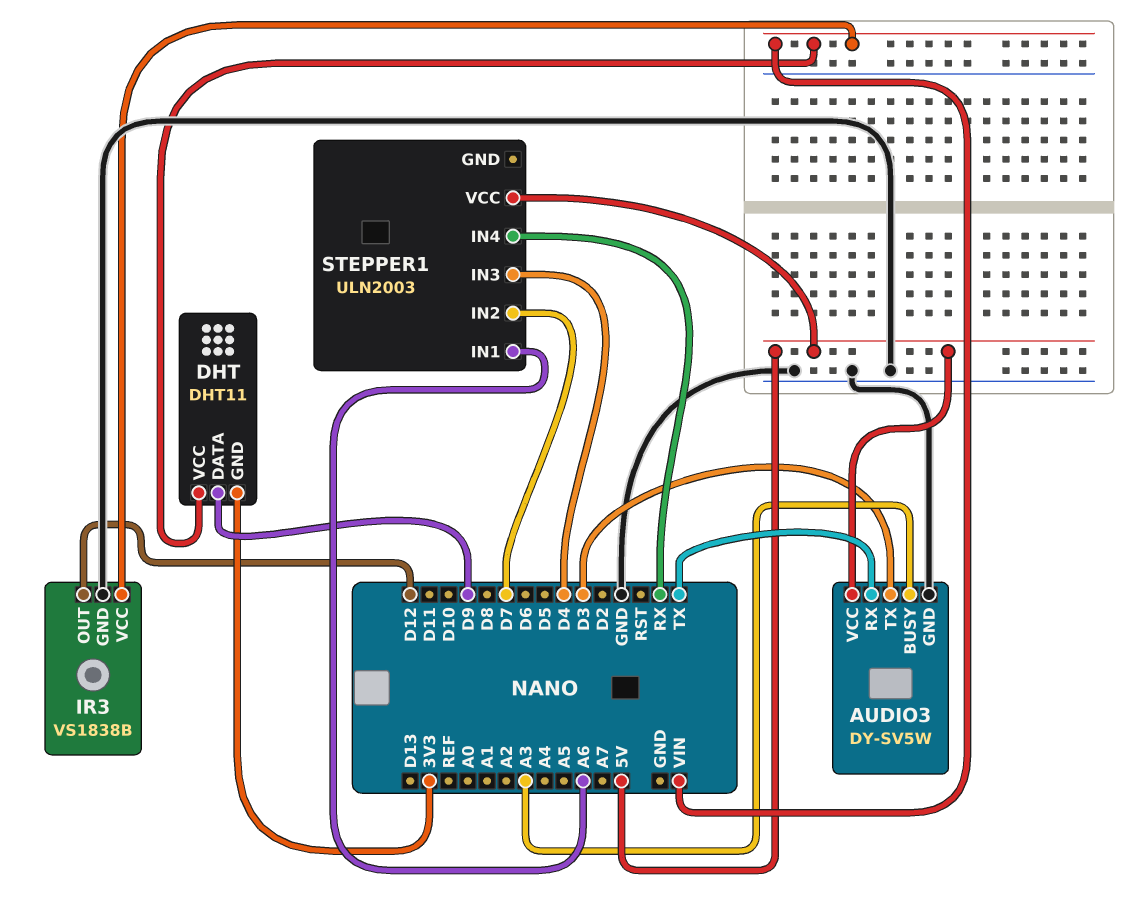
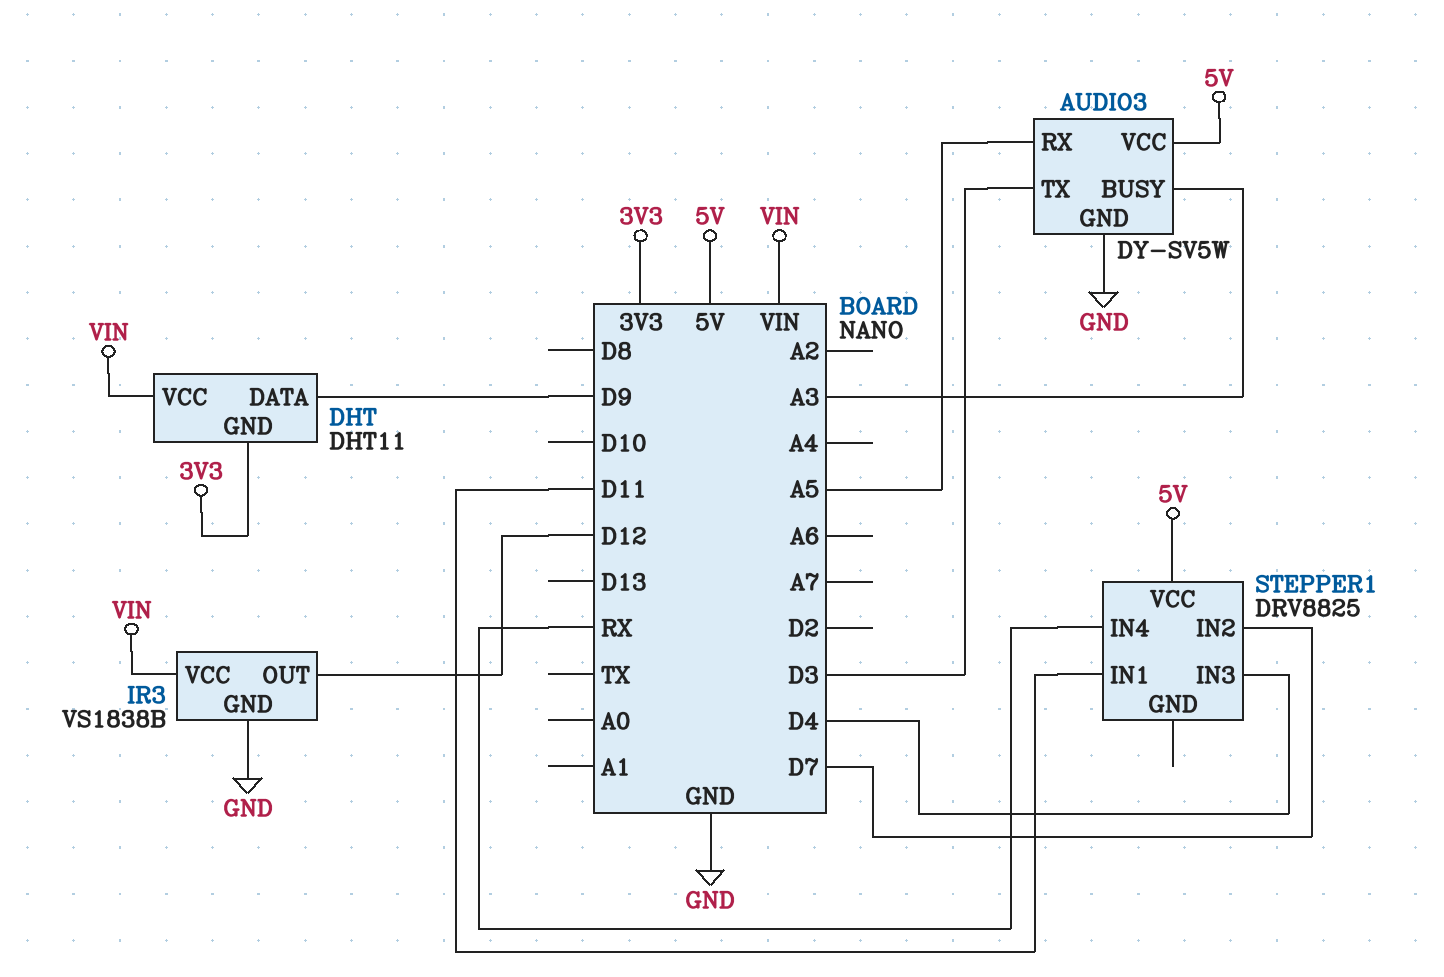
AUDIO3 pin RX: TX -> A5
STEPPER1: ULN2003 -> DRV8825
STEPPER1 pin IN1: A6 -> D11

